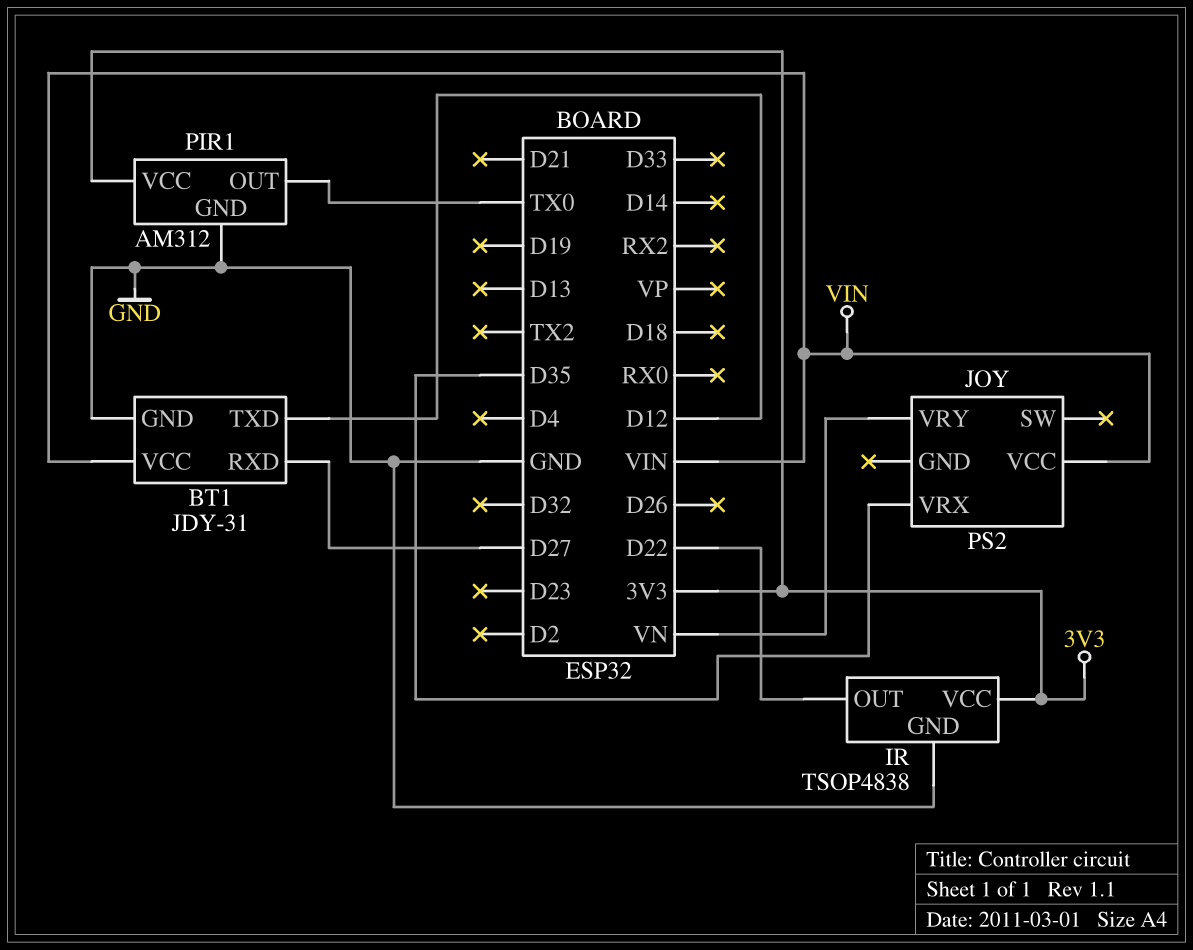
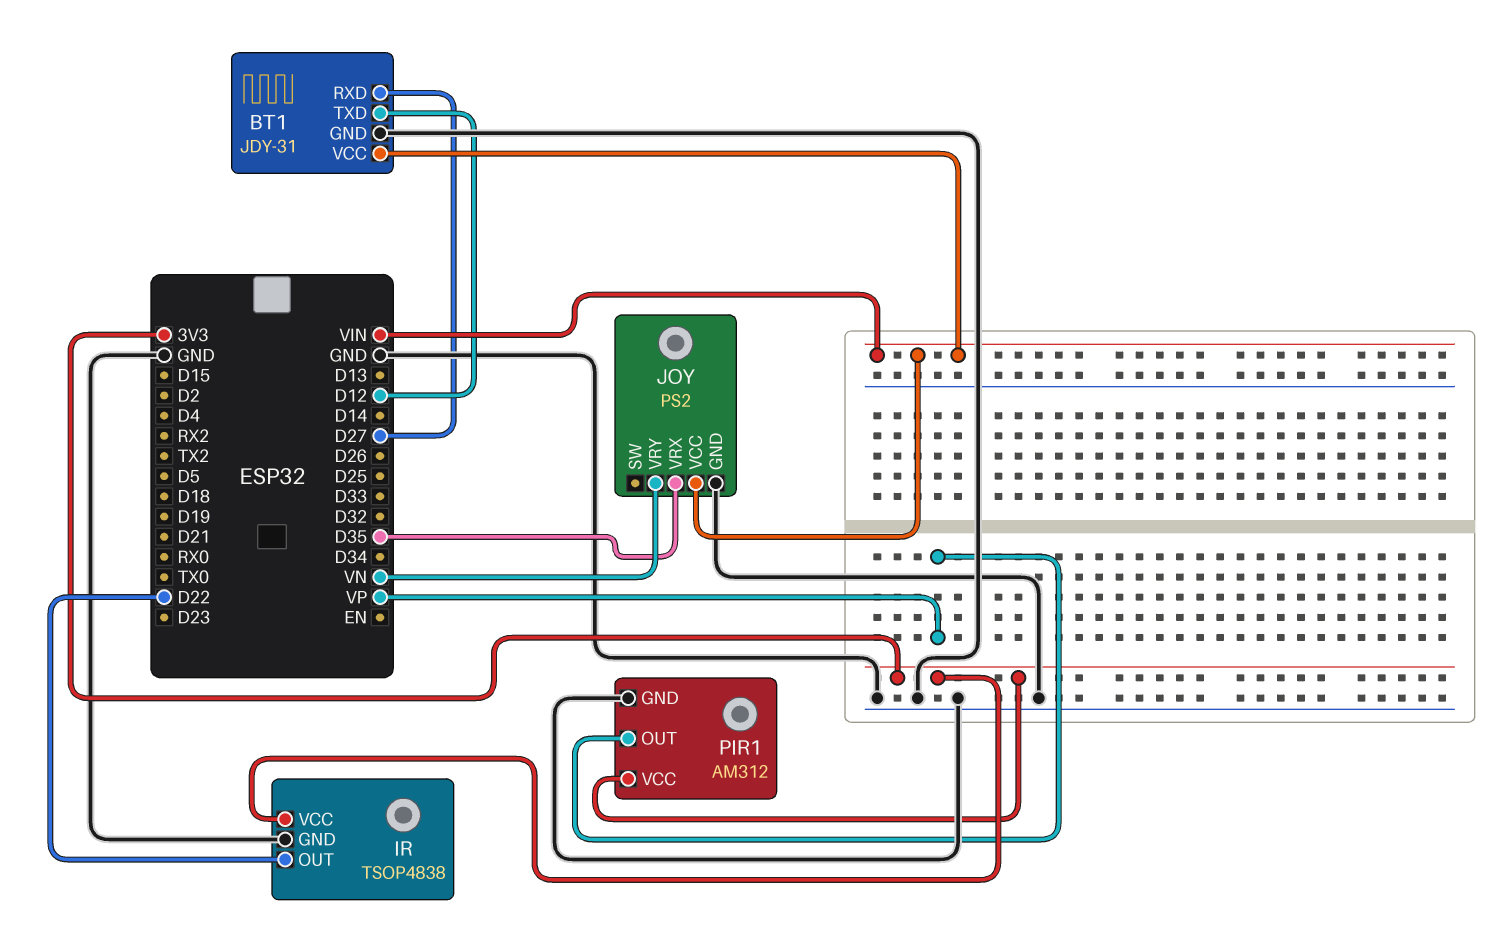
JOY pin GND: none -> GND
PIR1 pin OUT: TX0 -> VP

